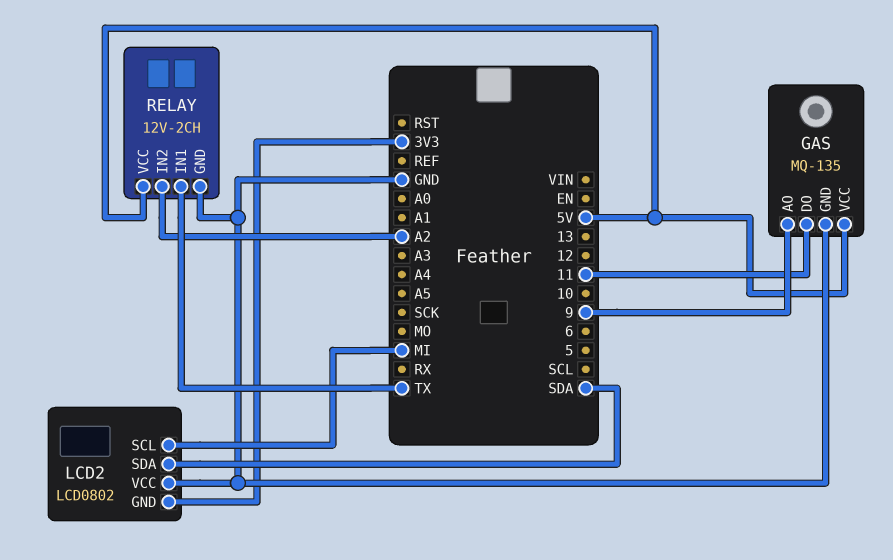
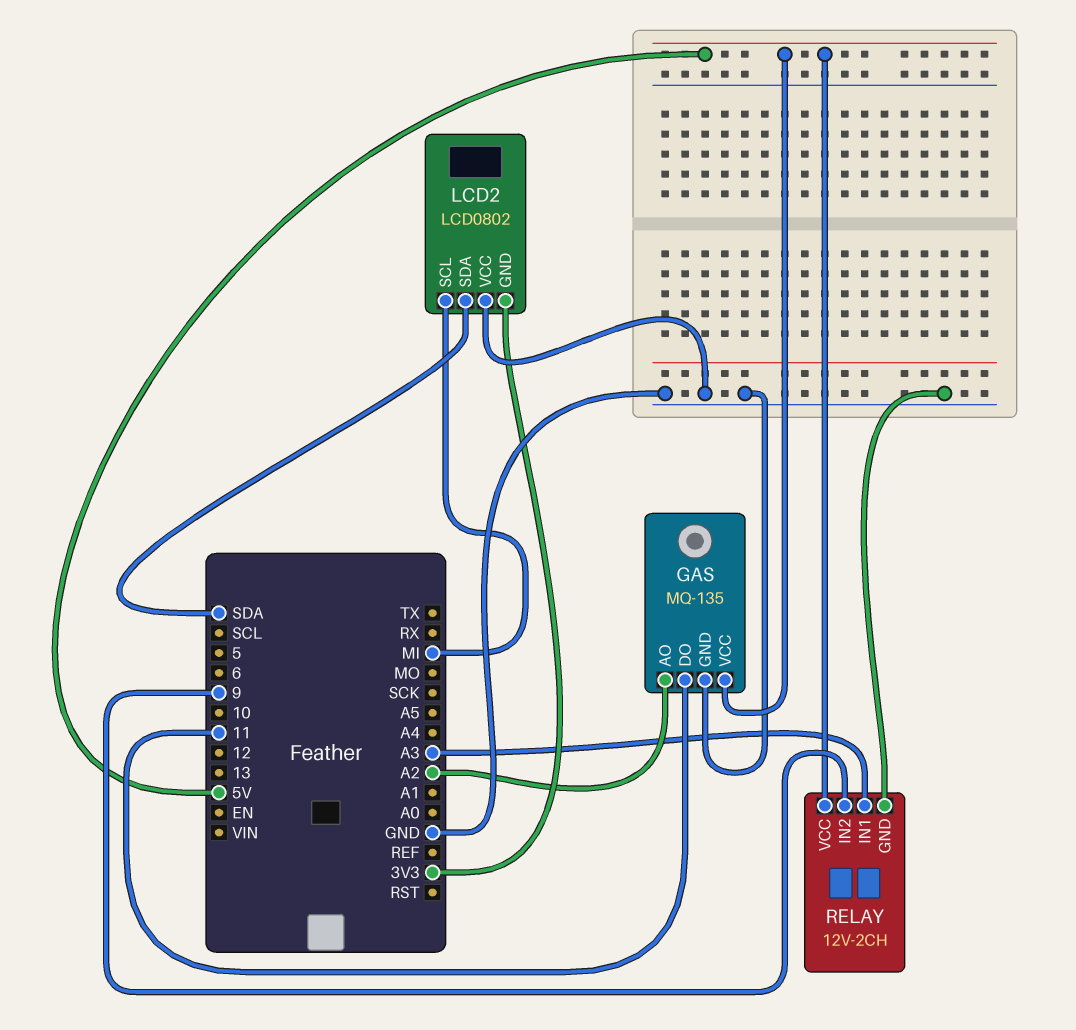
GAS pin AO: 9 -> A2
RELAY pin IN1: TX -> A3
RELAY pin IN2: A2 -> 9

